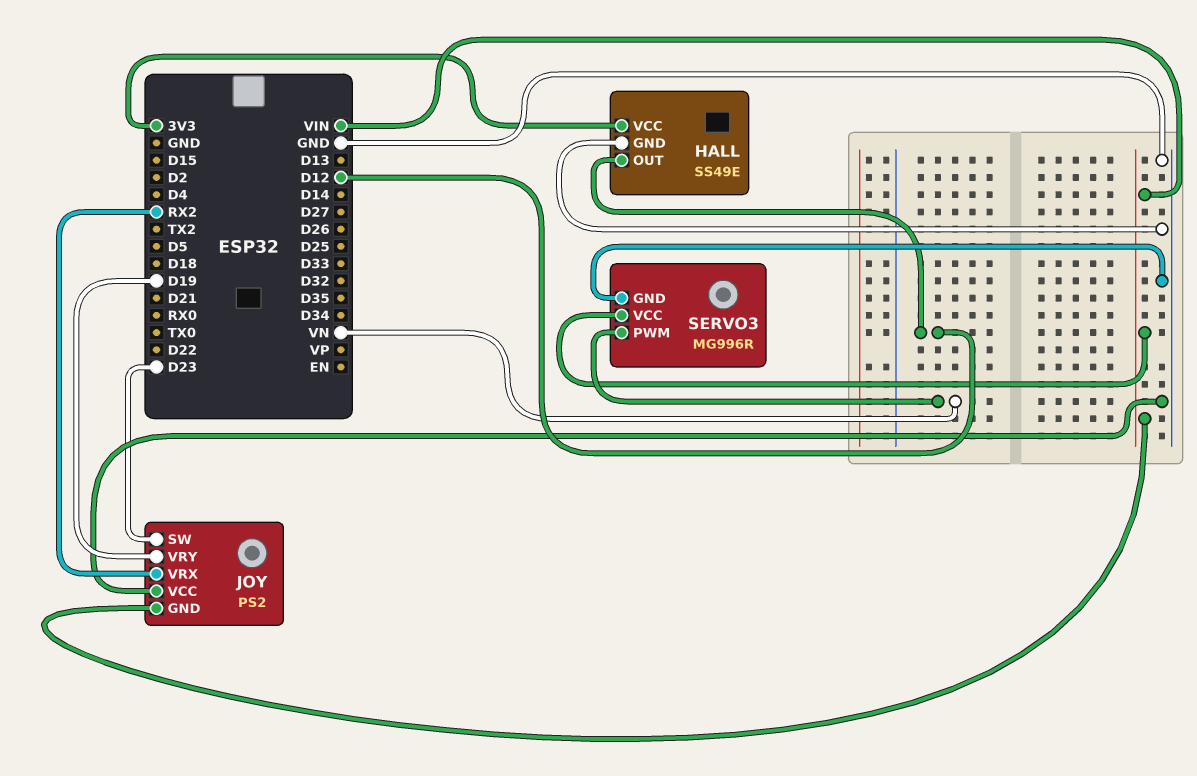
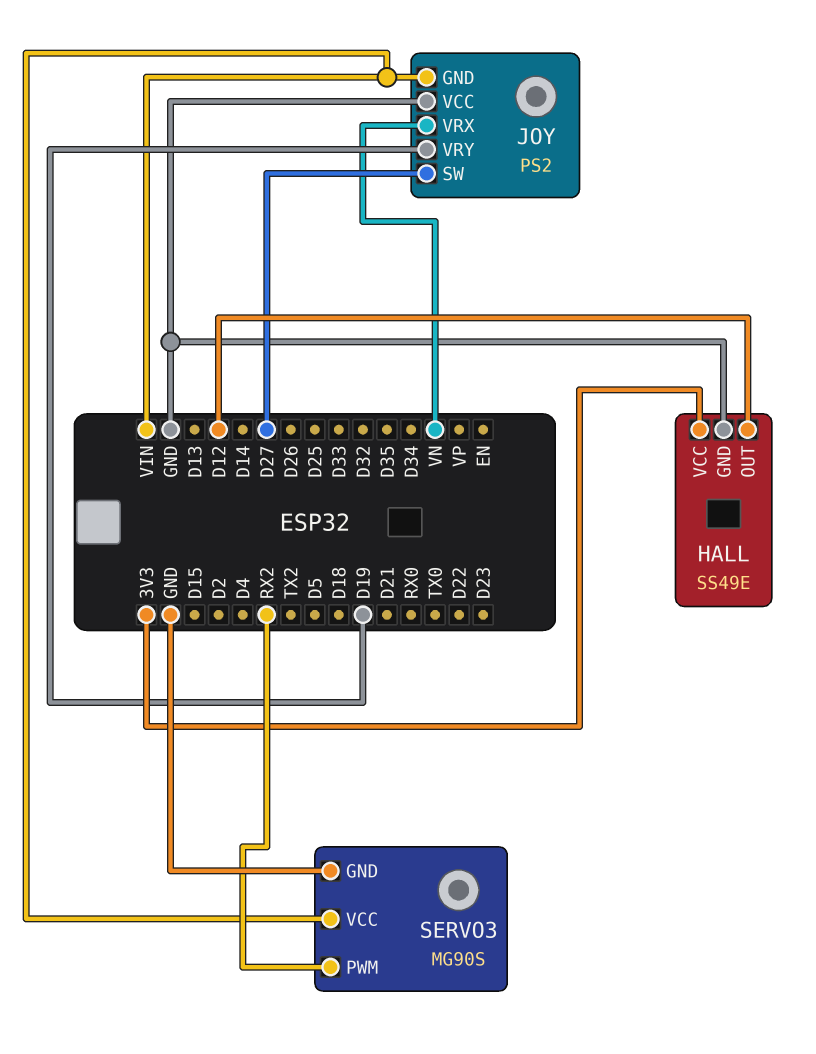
JOY pin SW: D23 -> D27
JOY pin VRX: RX2 -> VN
SERVO3: MG996R -> MG90S
SERVO3 pin PWM: VN -> RX2

